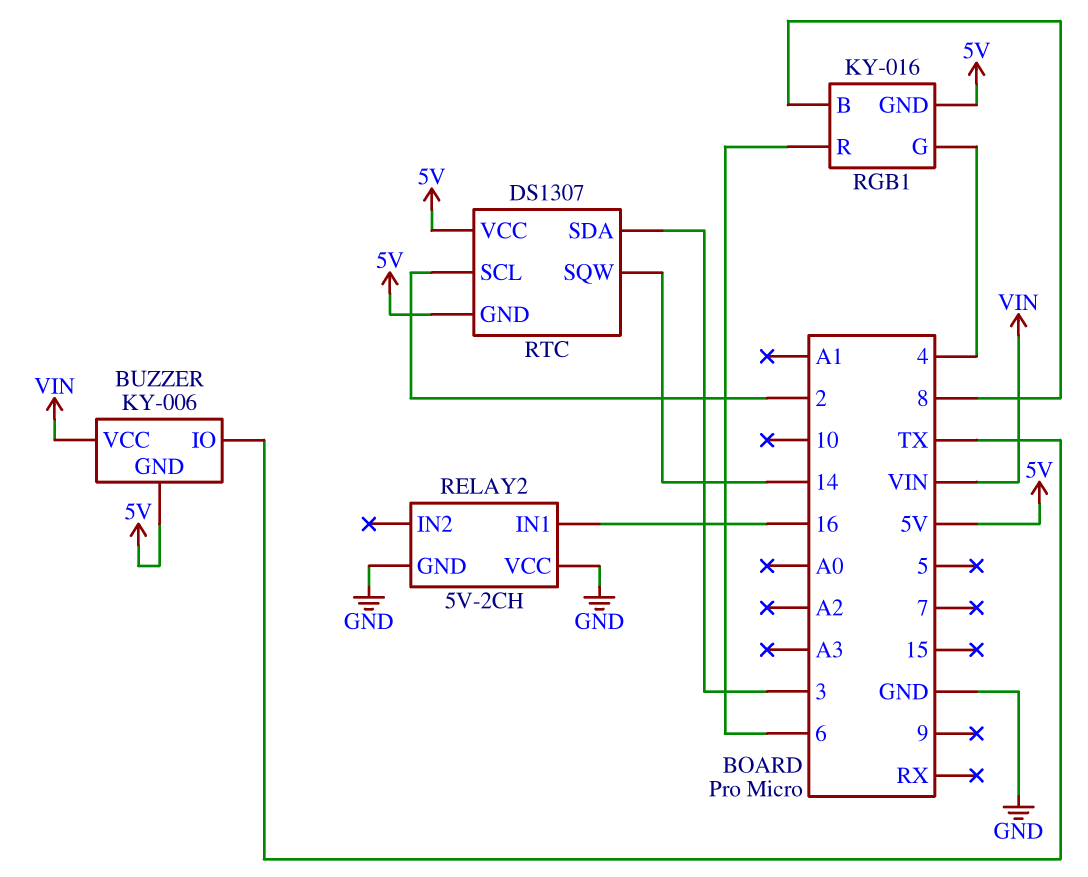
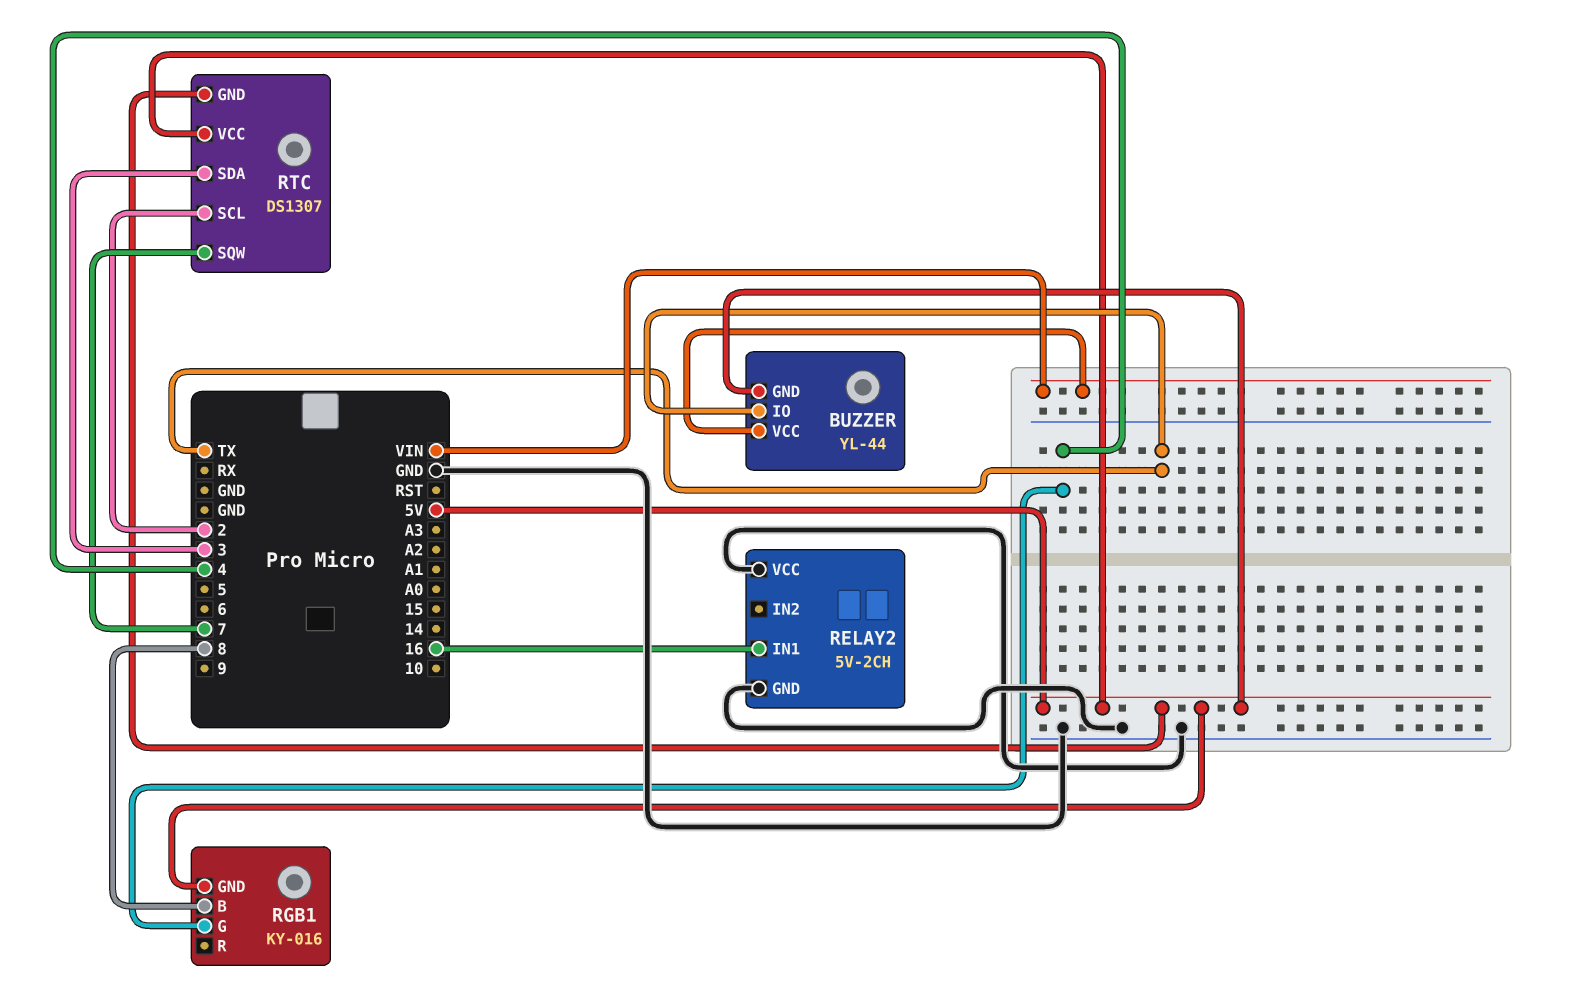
BUZZER: KY-006 -> YL-44
RGB1 pin R: 6 -> none
RTC pin SQW: 14 -> 7

